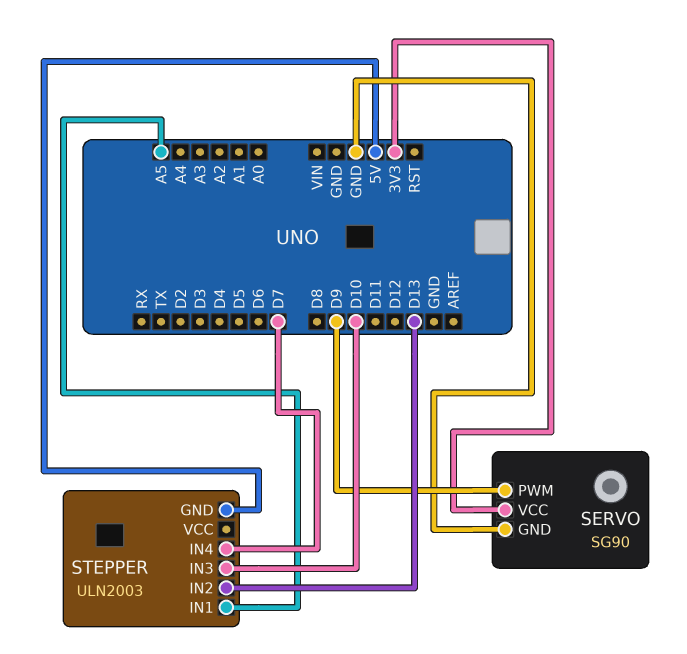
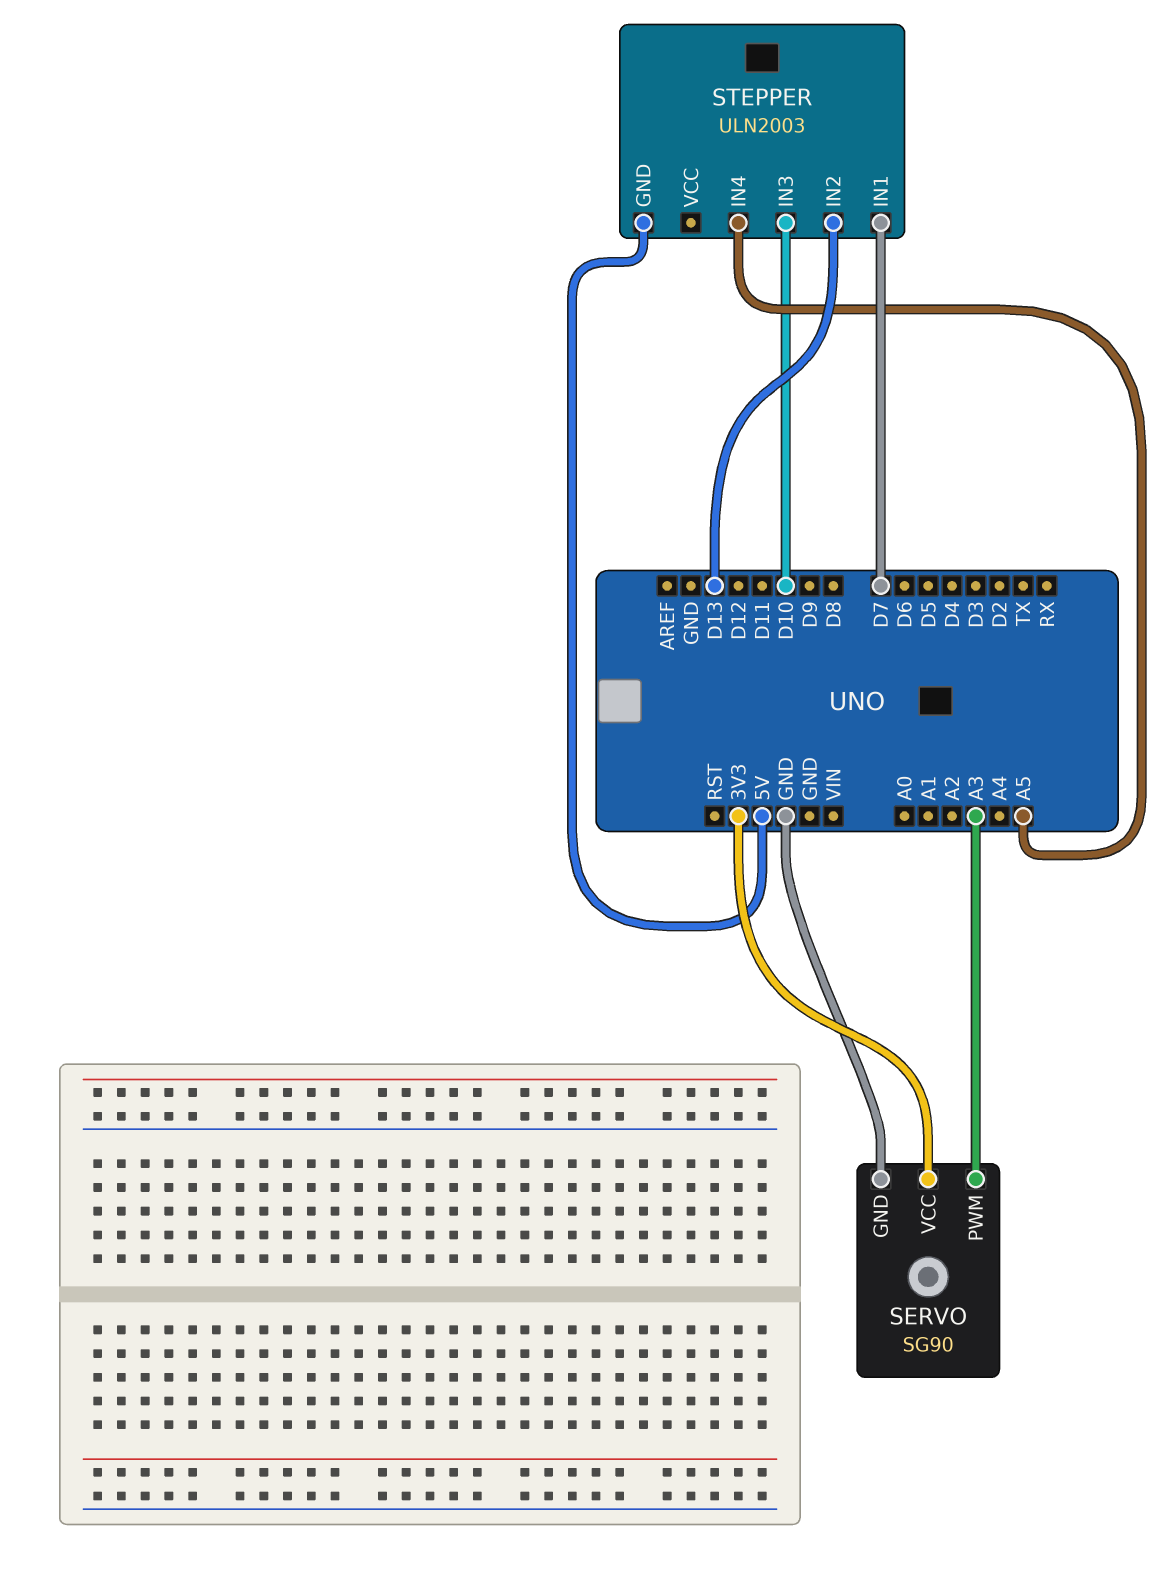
SERVO pin PWM: D9 -> A3
STEPPER pin IN1: A5 -> D7
STEPPER pin IN4: D7 -> A5

